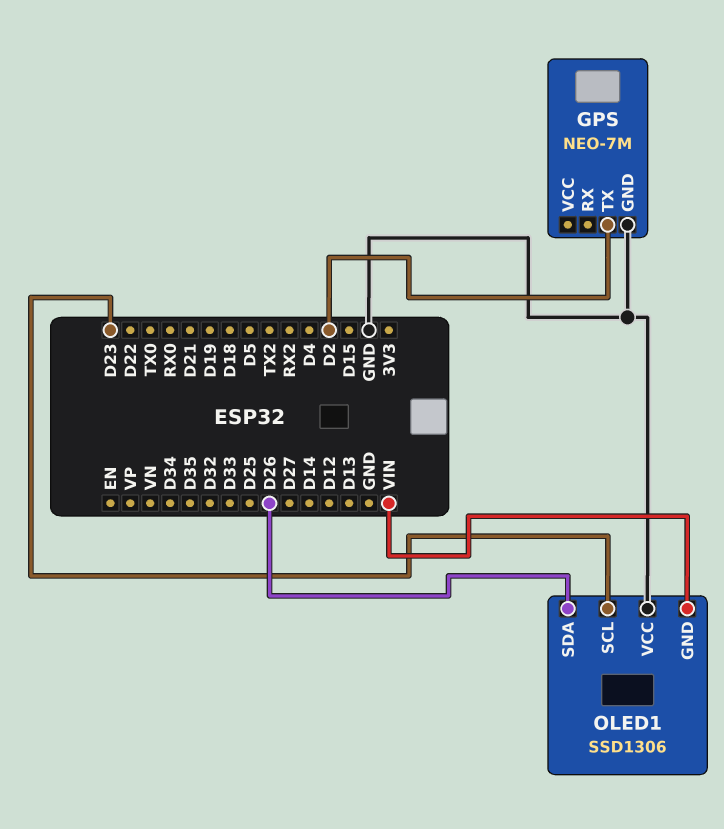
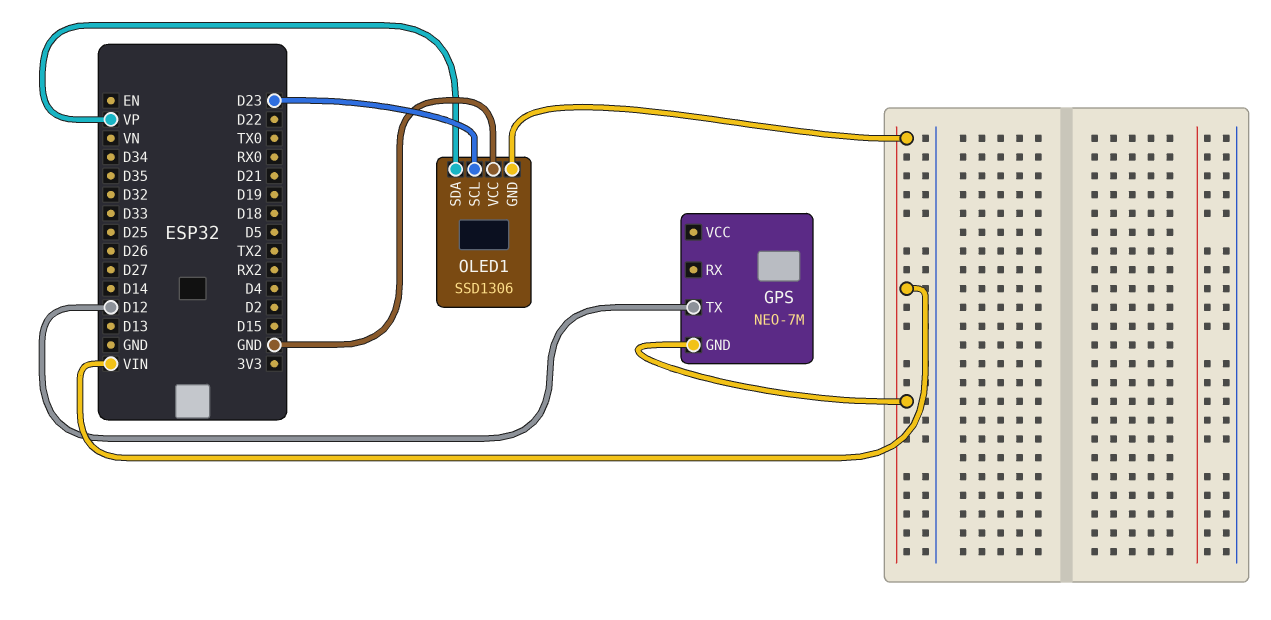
GPS pin GND: GND -> VIN
GPS pin TX: D2 -> D12
OLED1 pin SDA: D26 -> VP

